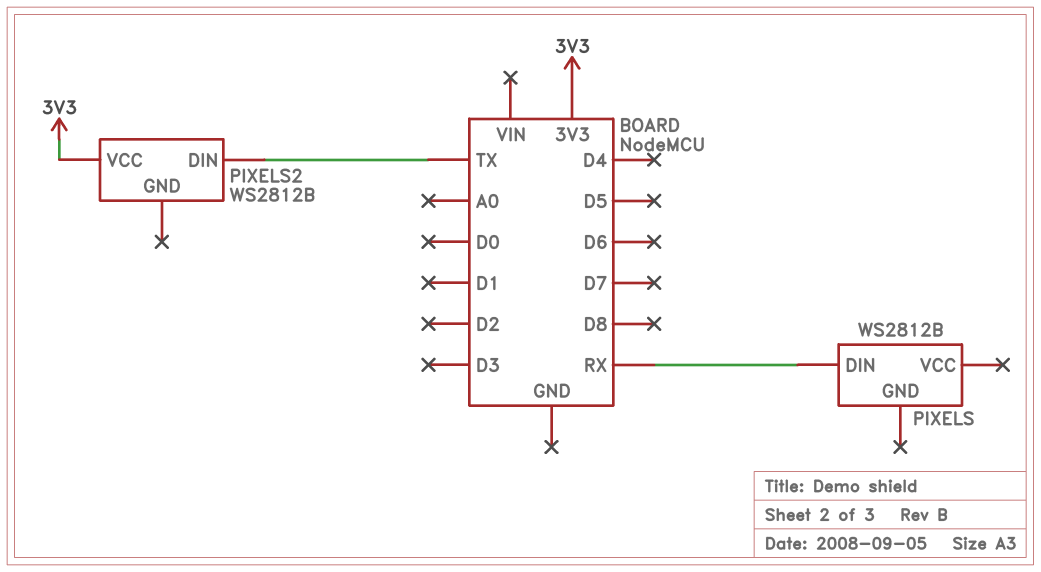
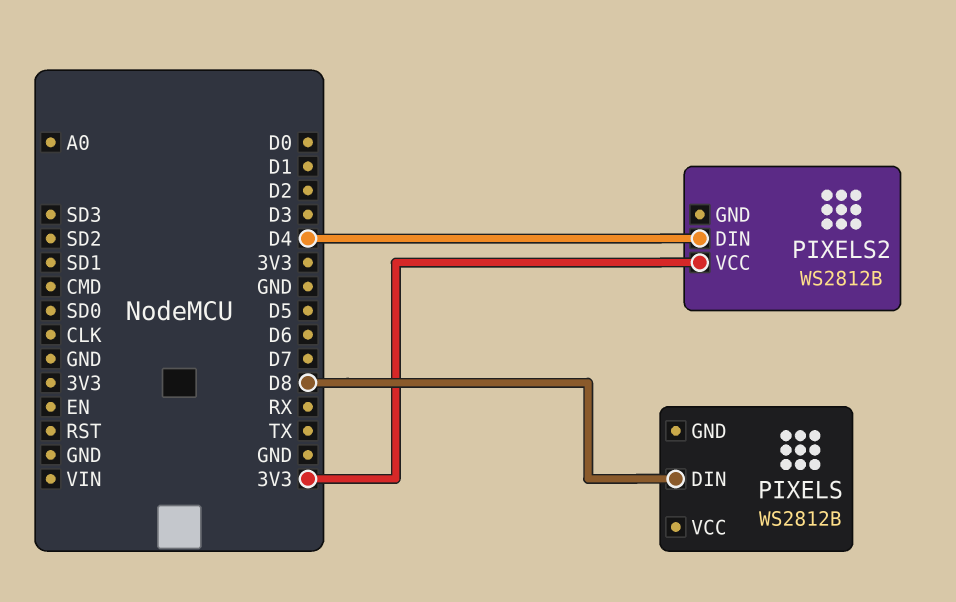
PIXELS pin DIN: RX -> D8
PIXELS2 pin DIN: TX -> D4

